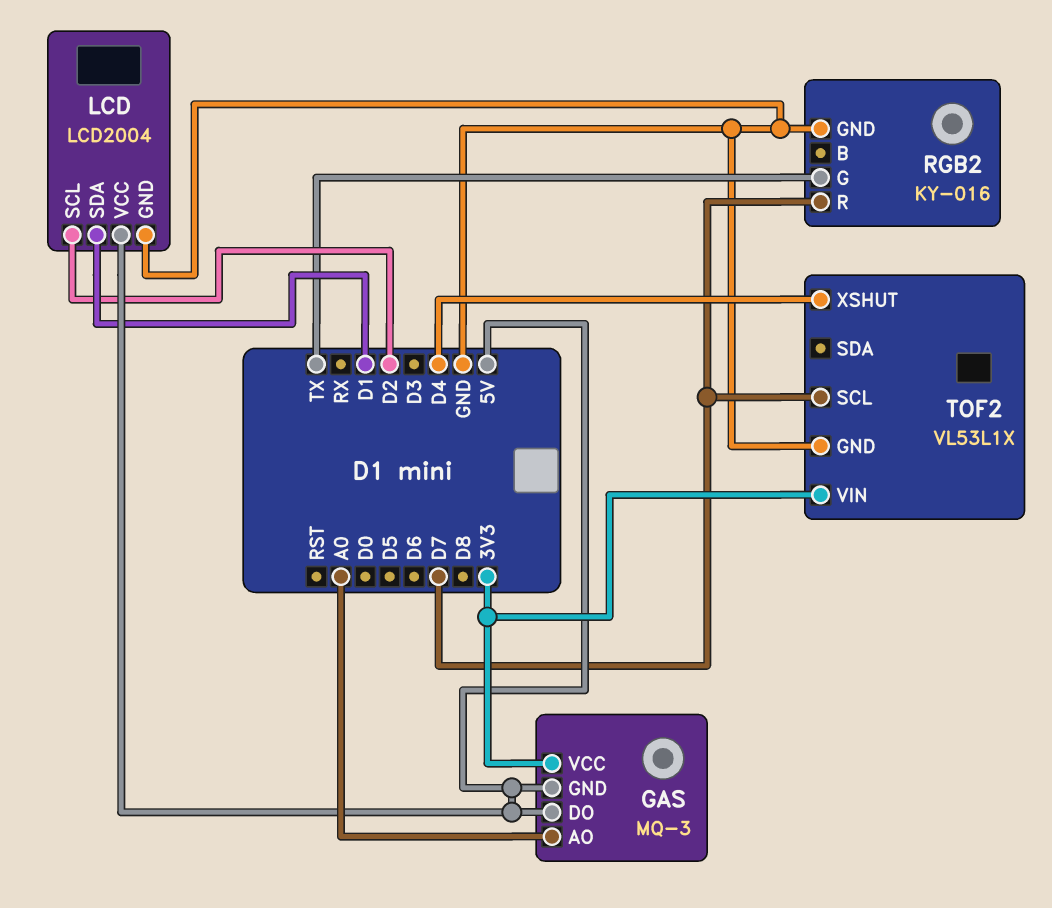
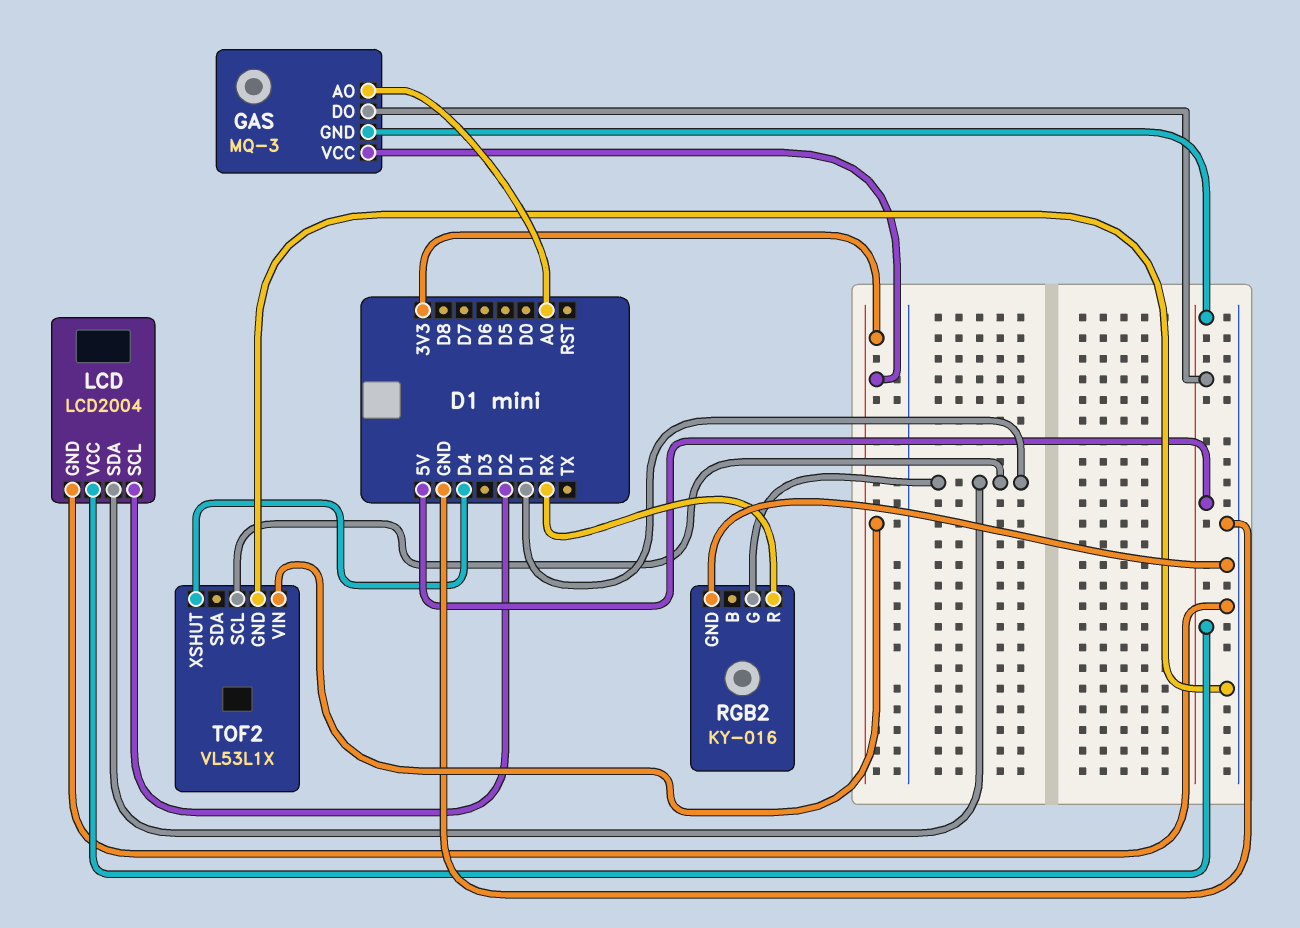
RGB2 pin G: TX -> D1
RGB2 pin R: D7 -> RX
TOF2 pin SCL: D7 -> D1

